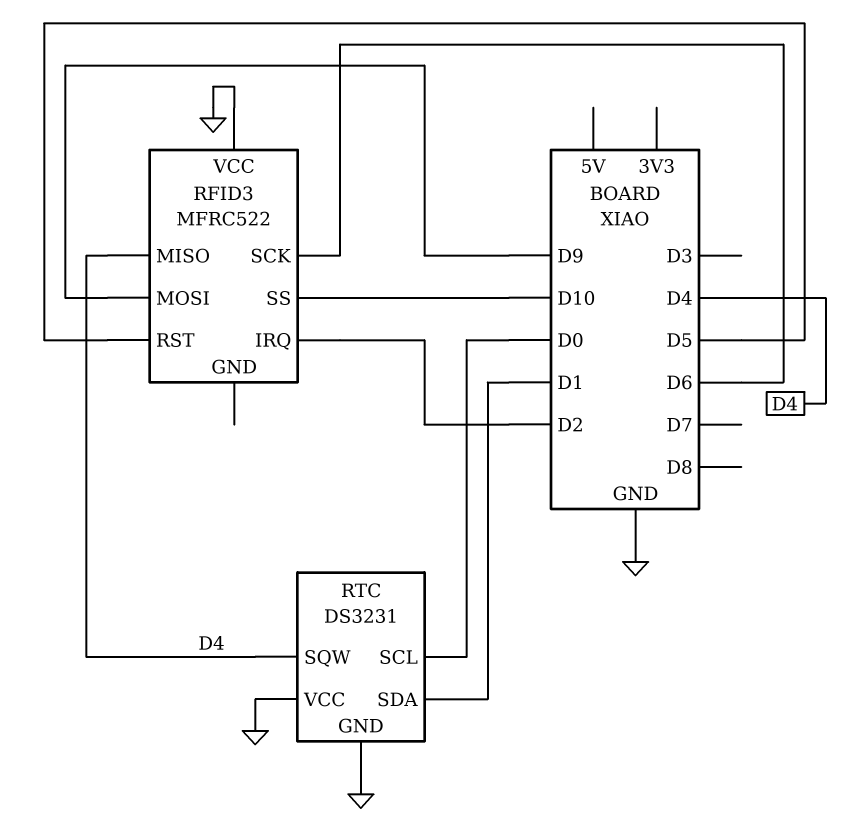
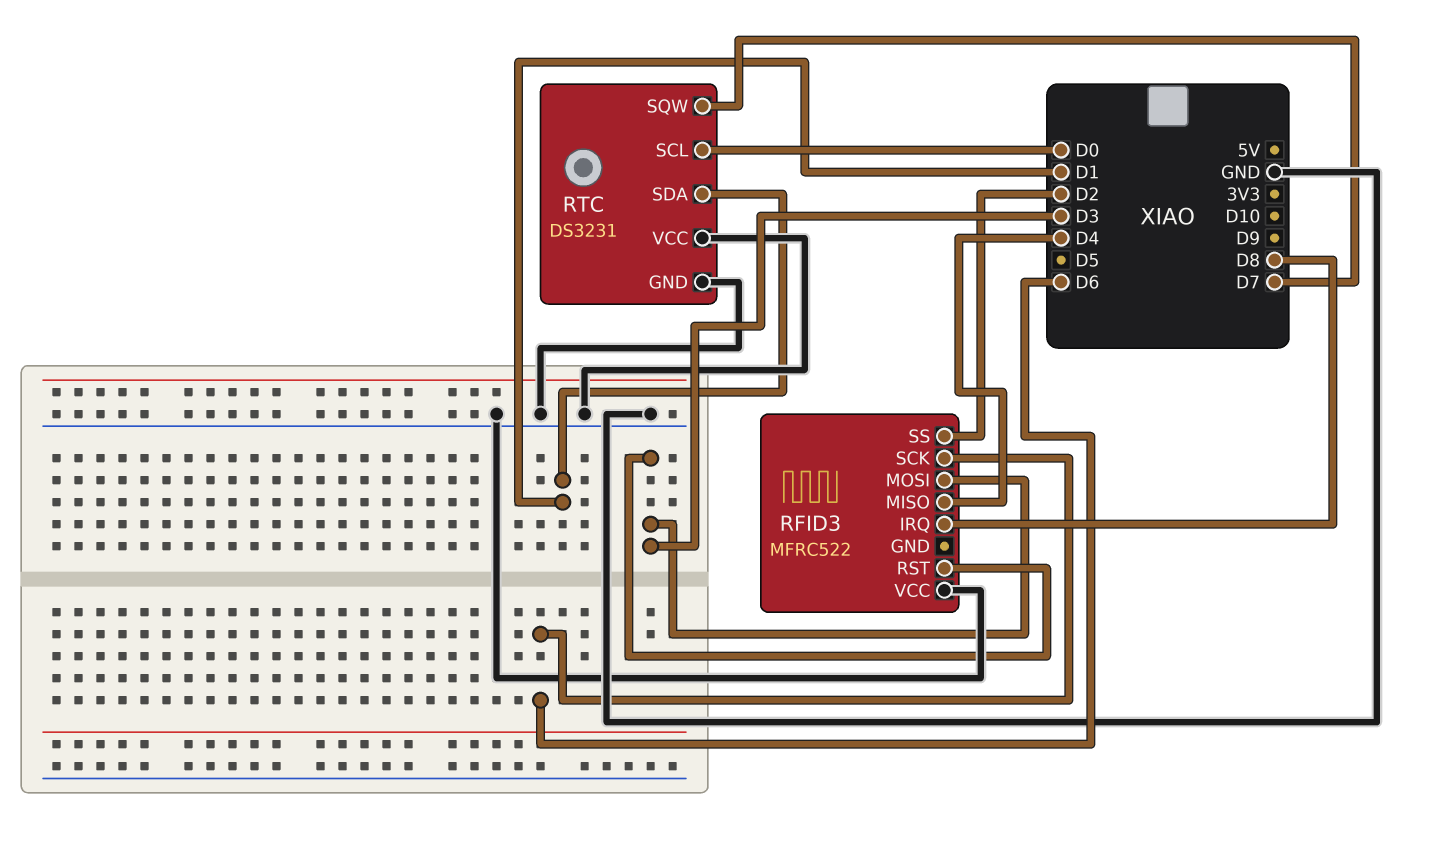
RFID3 pin IRQ: D2 -> D8
RFID3 pin MOSI: D9 -> D3
RFID3 pin RST: D5 -> D3
RFID3 pin SS: D10 -> D2
RTC pin SQW: D4 -> D7

